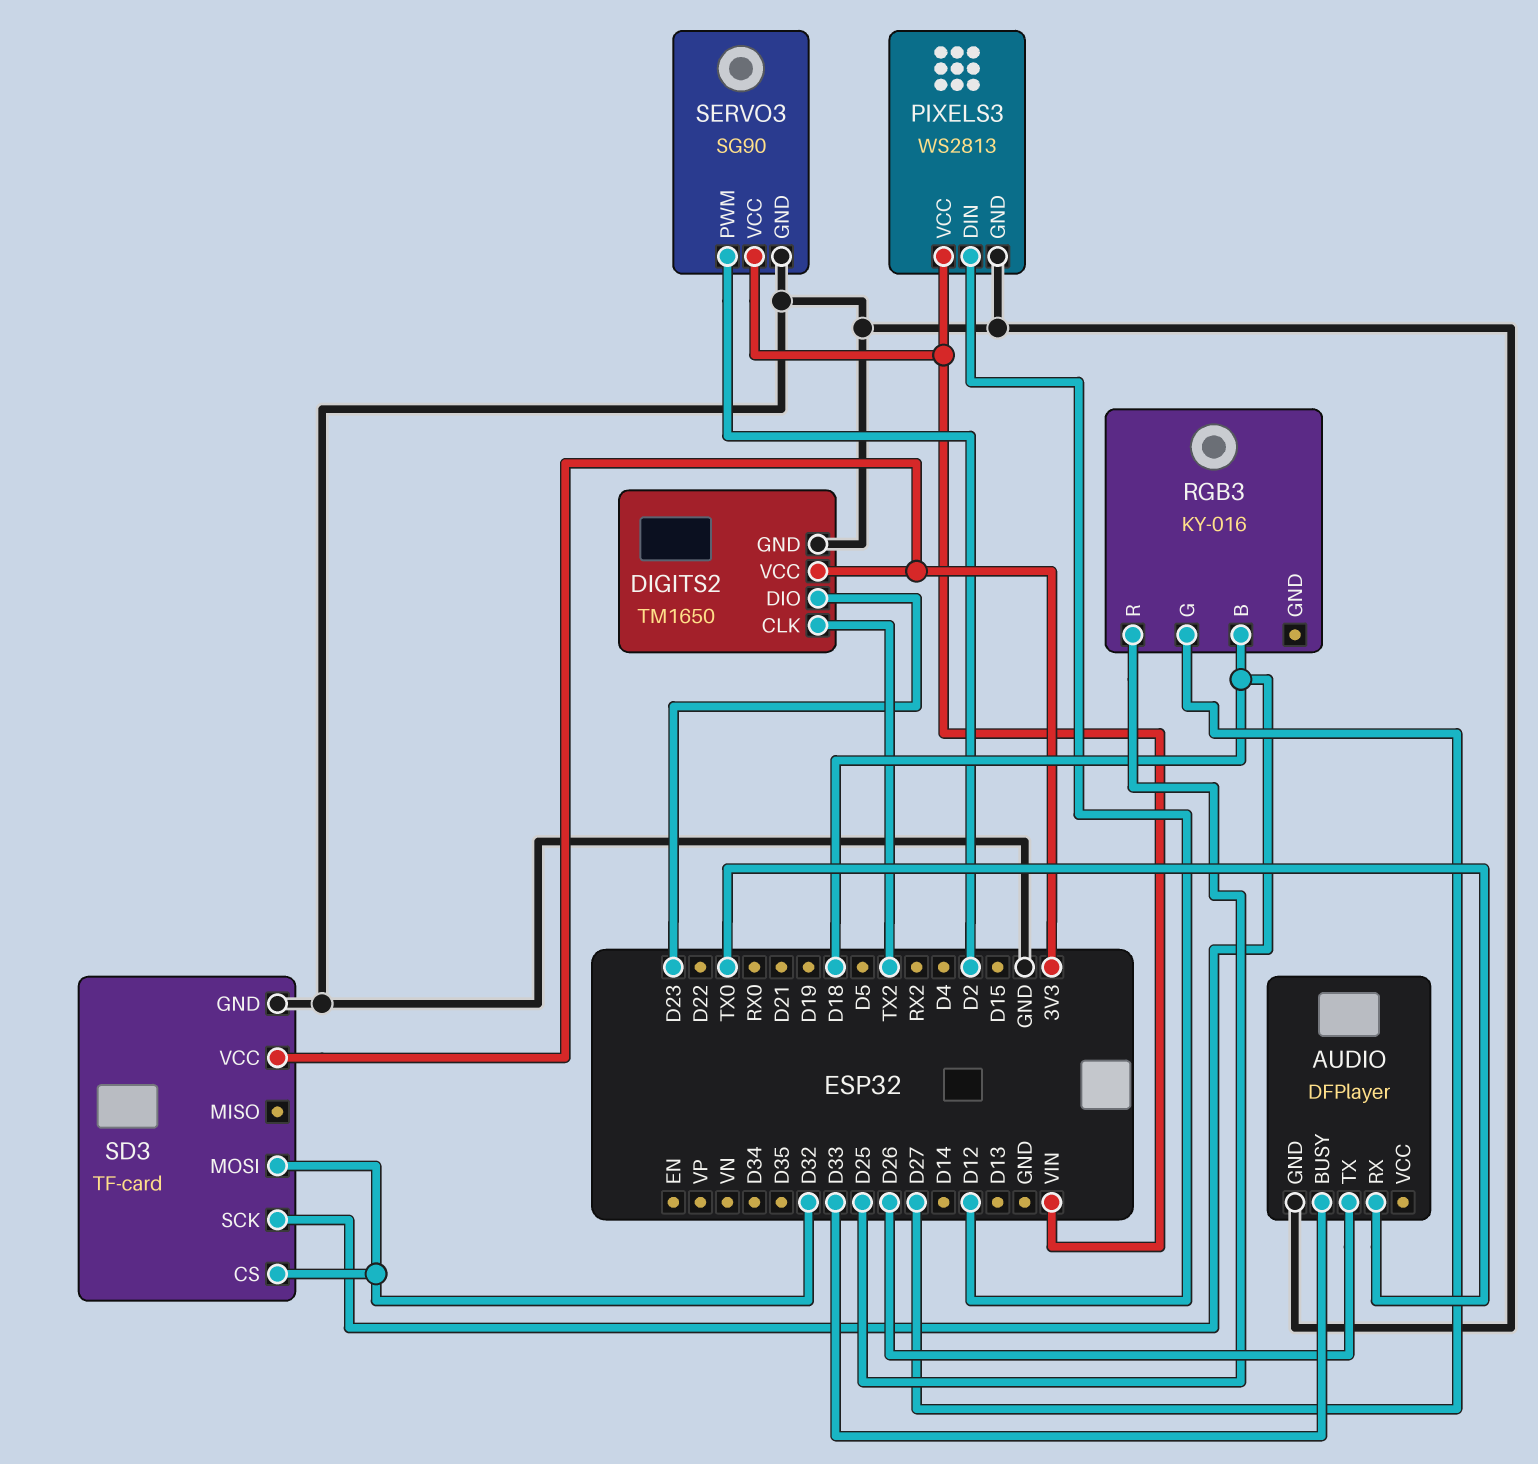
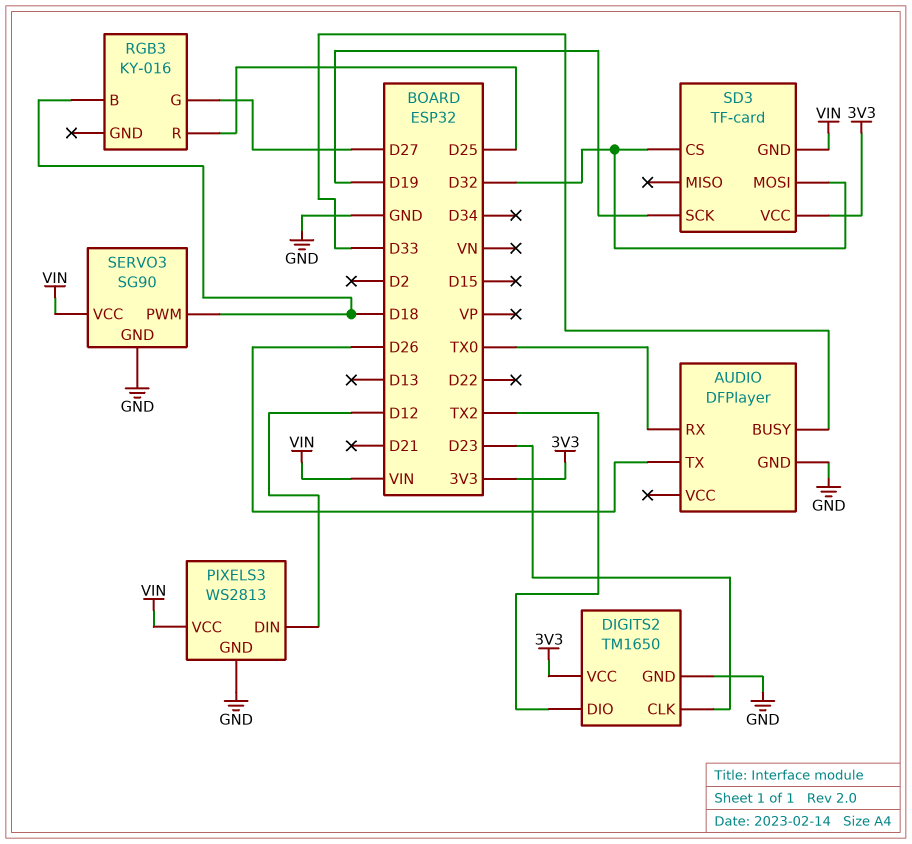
DIGITS2 pin CLK: TX2 -> D23
DIGITS2 pin DIO: D23 -> TX2
SD3 pin GND: GND -> VIN
SD3 pin SCK: D18 -> D19
SERVO3 pin PWM: D2 -> D18

